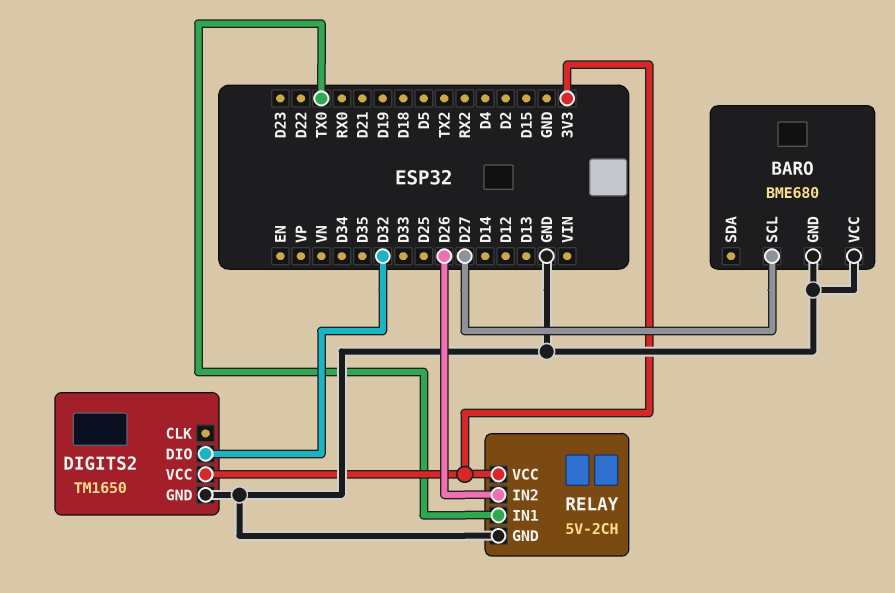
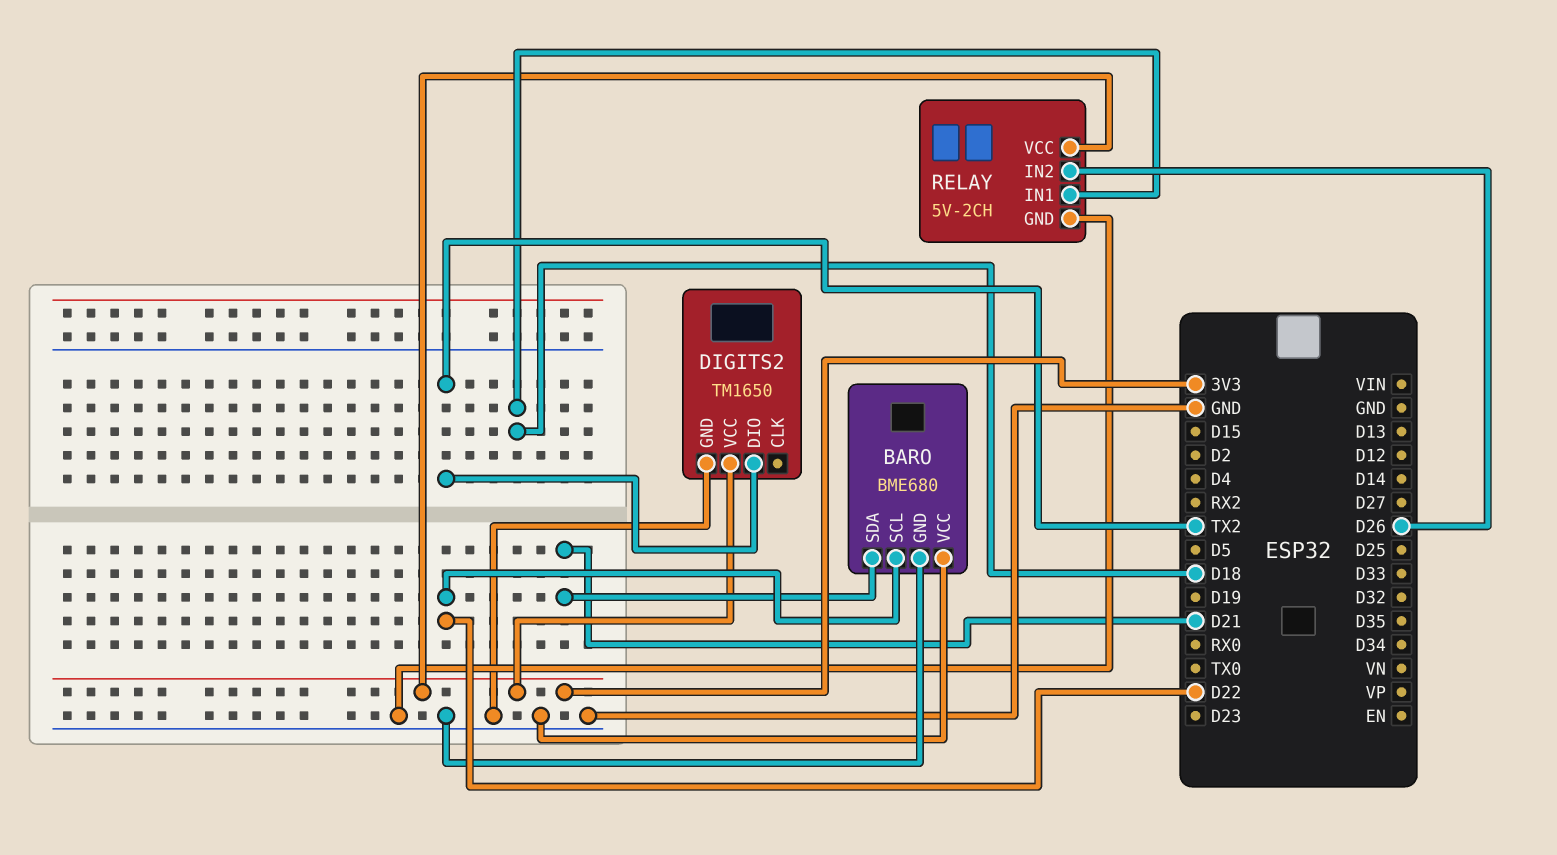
BARO pin SCL: D27 -> D22
BARO pin SDA: none -> D21
DIGITS2 pin DIO: D32 -> TX2
RELAY pin IN1: TX0 -> D18

